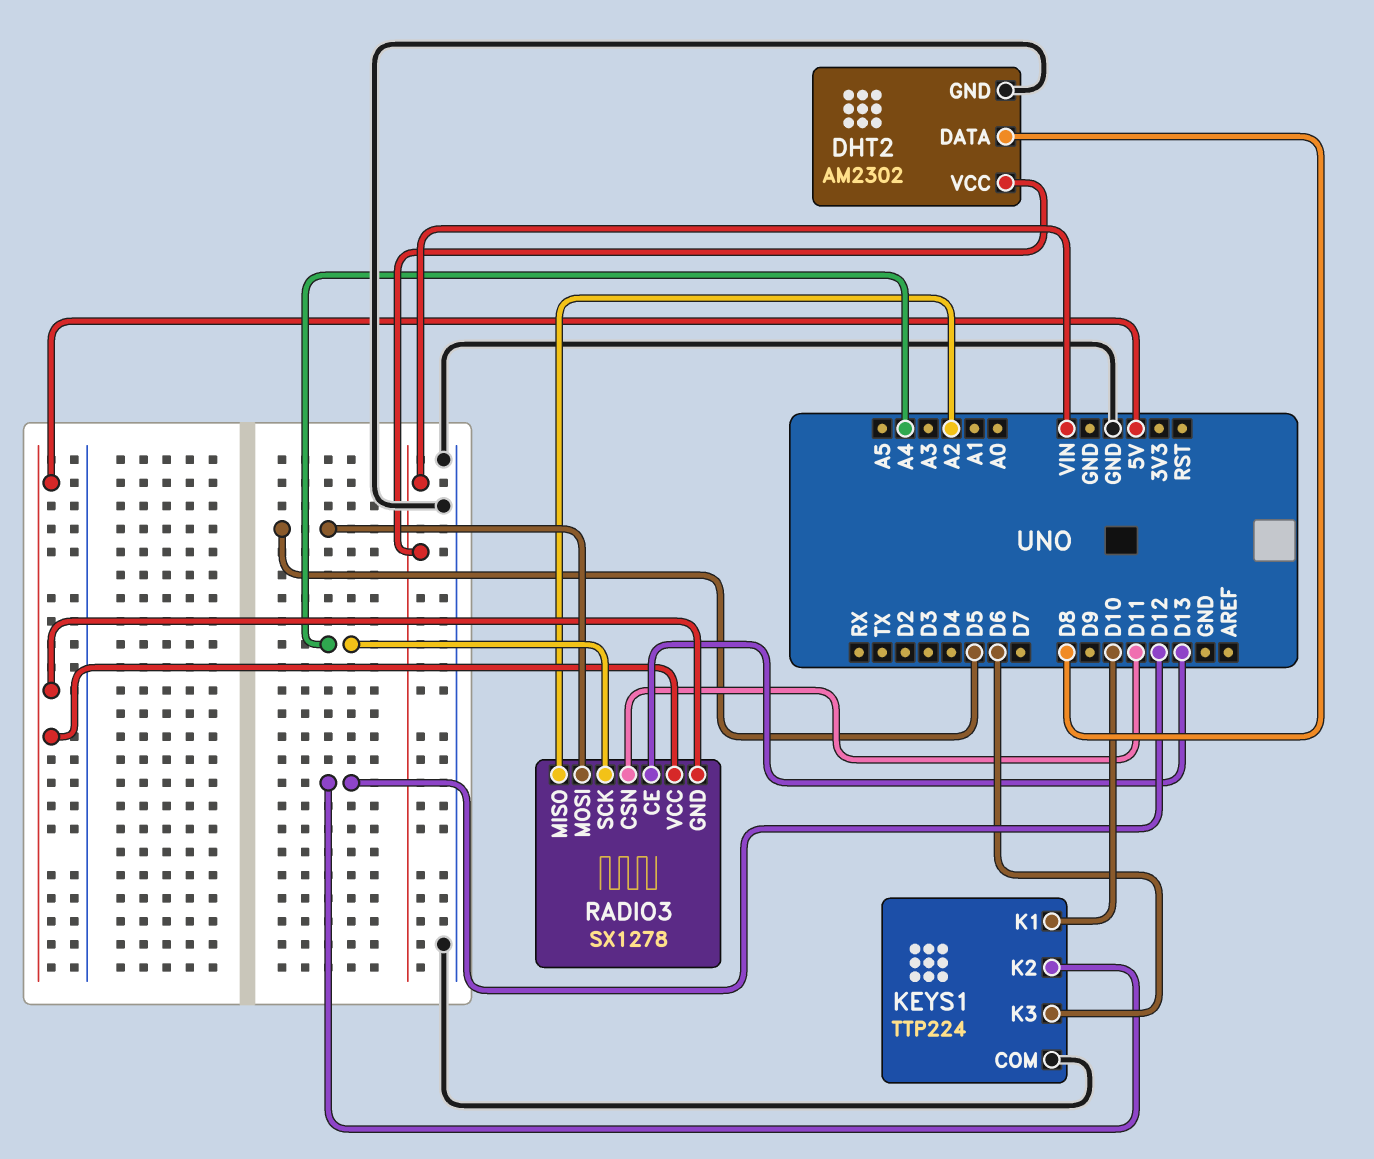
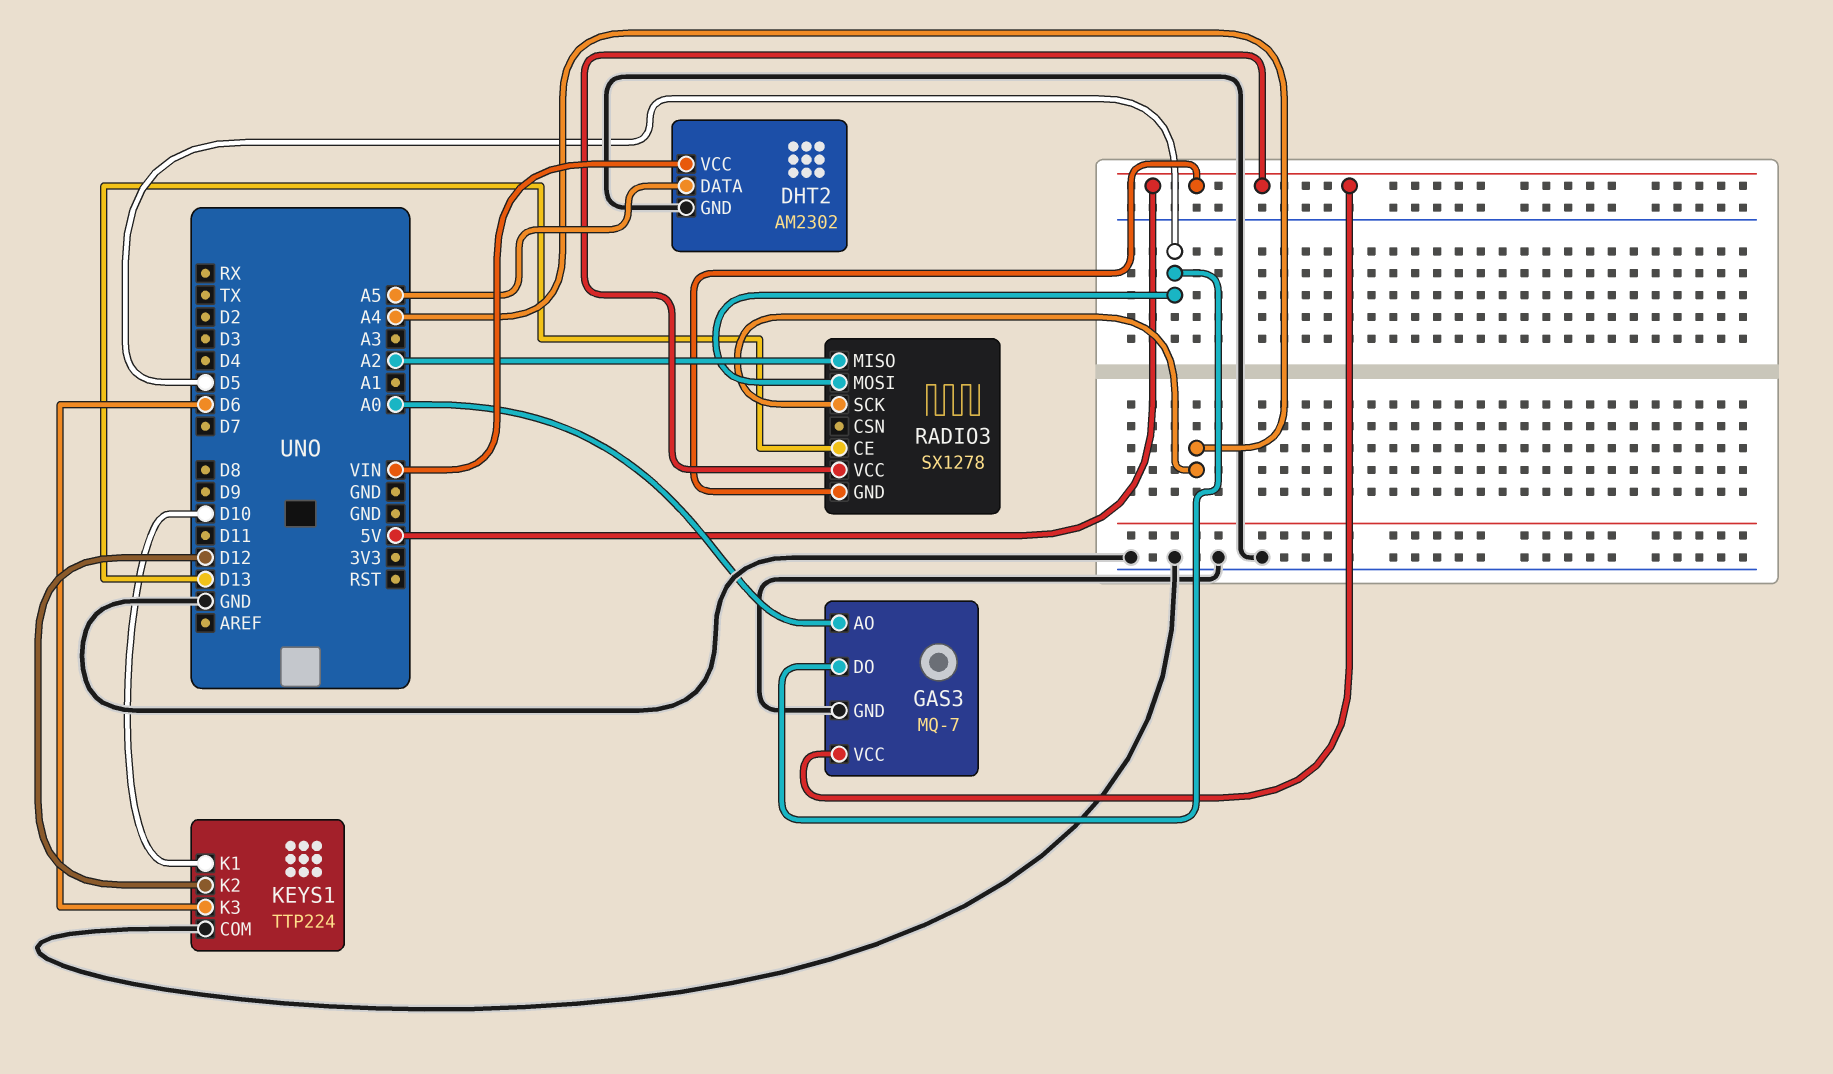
DHT2 pin DATA: D8 -> A5
GAS3: none -> MQ-7
GAS3 pin AO: none -> A0
GAS3 pin DO: none -> D5
GAS3 pin GND: none -> GND
GAS3 pin VCC: none -> 5V
RADIO3 pin CSN: D11 -> none

